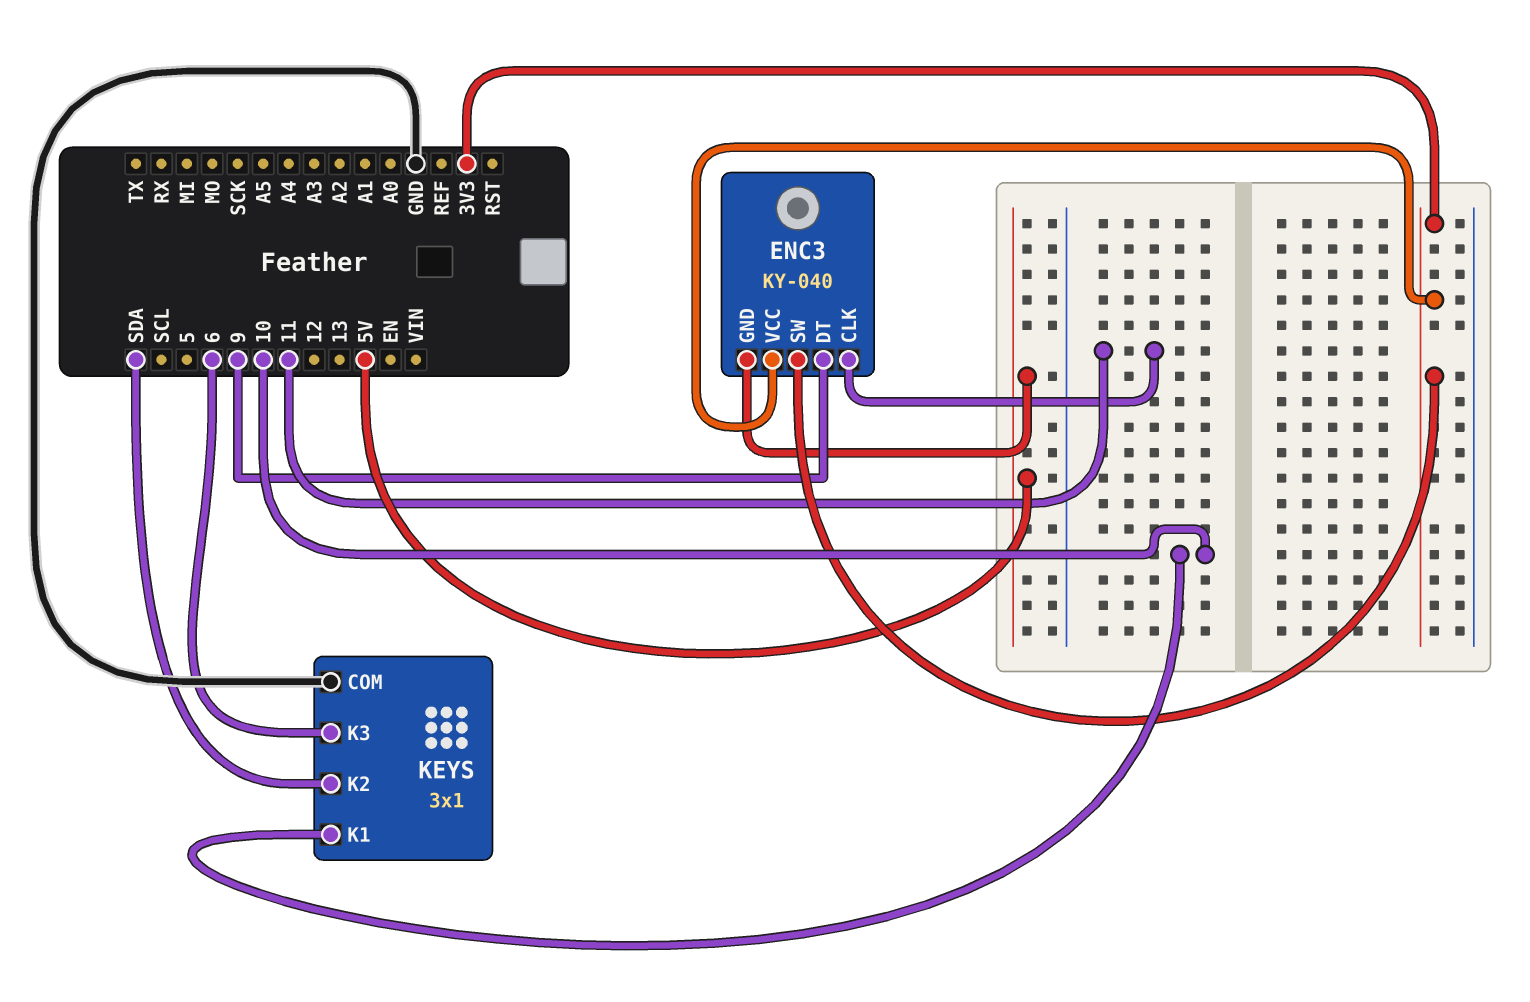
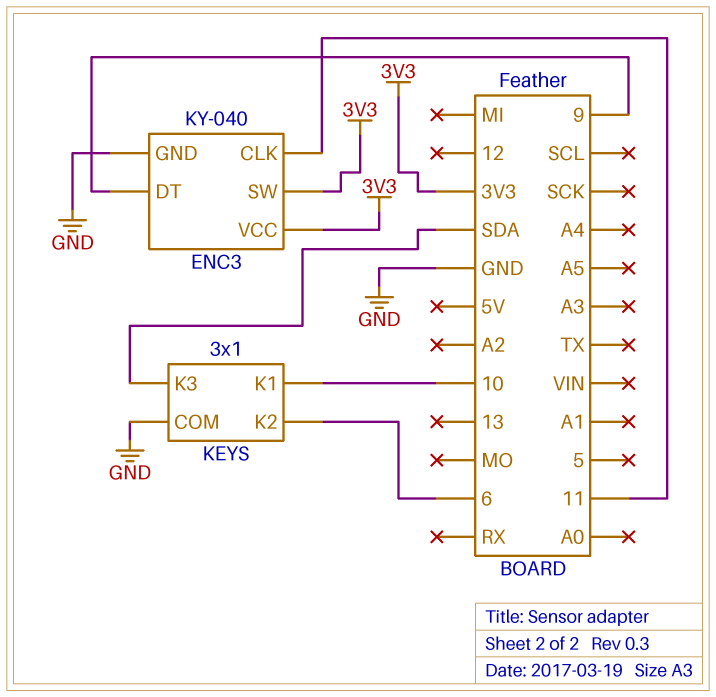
ENC3 pin GND: 5V -> GND
KEYS pin K2: SDA -> 6
KEYS pin K3: 6 -> SDA

